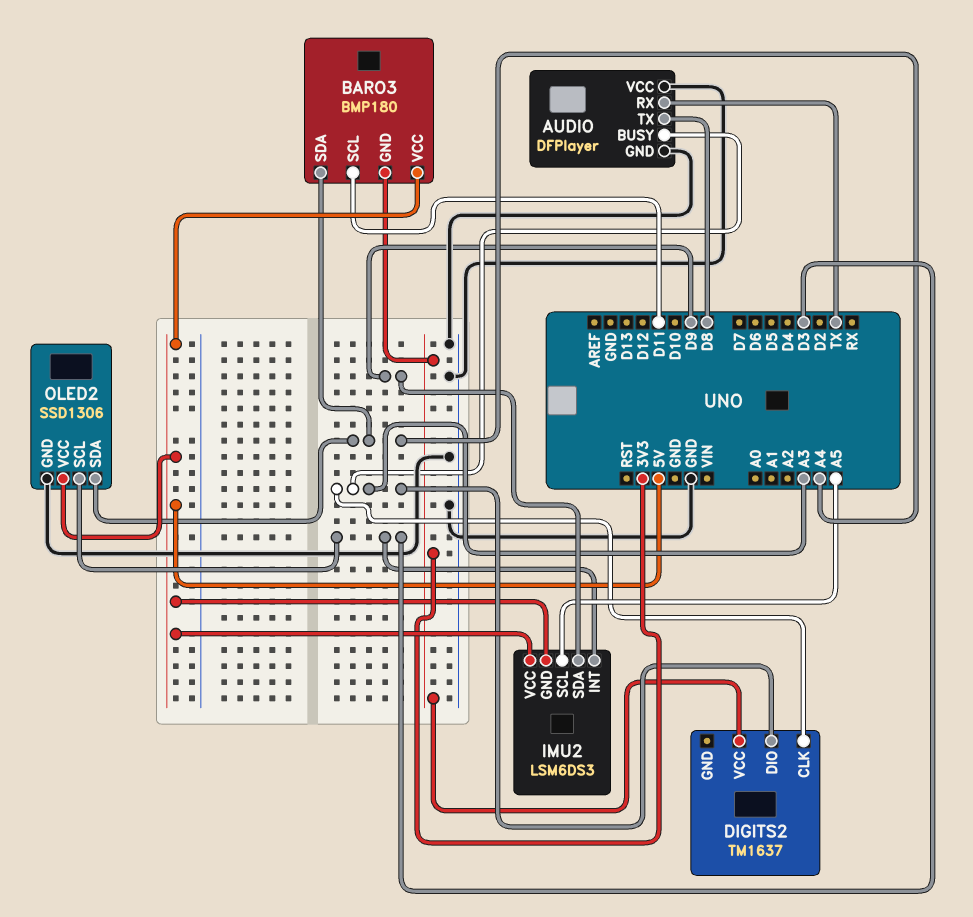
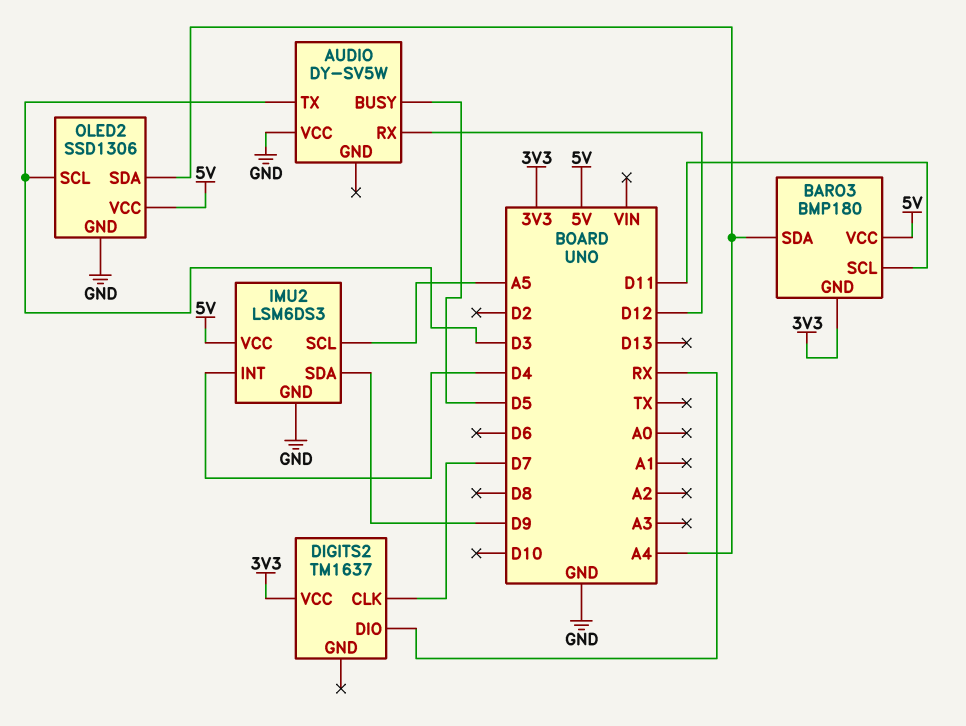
AUDIO: DFPlayer -> DY-SV5W
AUDIO pin BUSY: A3 -> D5
AUDIO pin GND: GND -> none
AUDIO pin RX: TX -> D12
AUDIO pin TX: D8 -> D3
DIGITS2 pin CLK: A3 -> D7
DIGITS2 pin DIO: A3 -> RX
IMU2 pin GND: 5V -> GND
IMU2 pin INT: D3 -> D4

